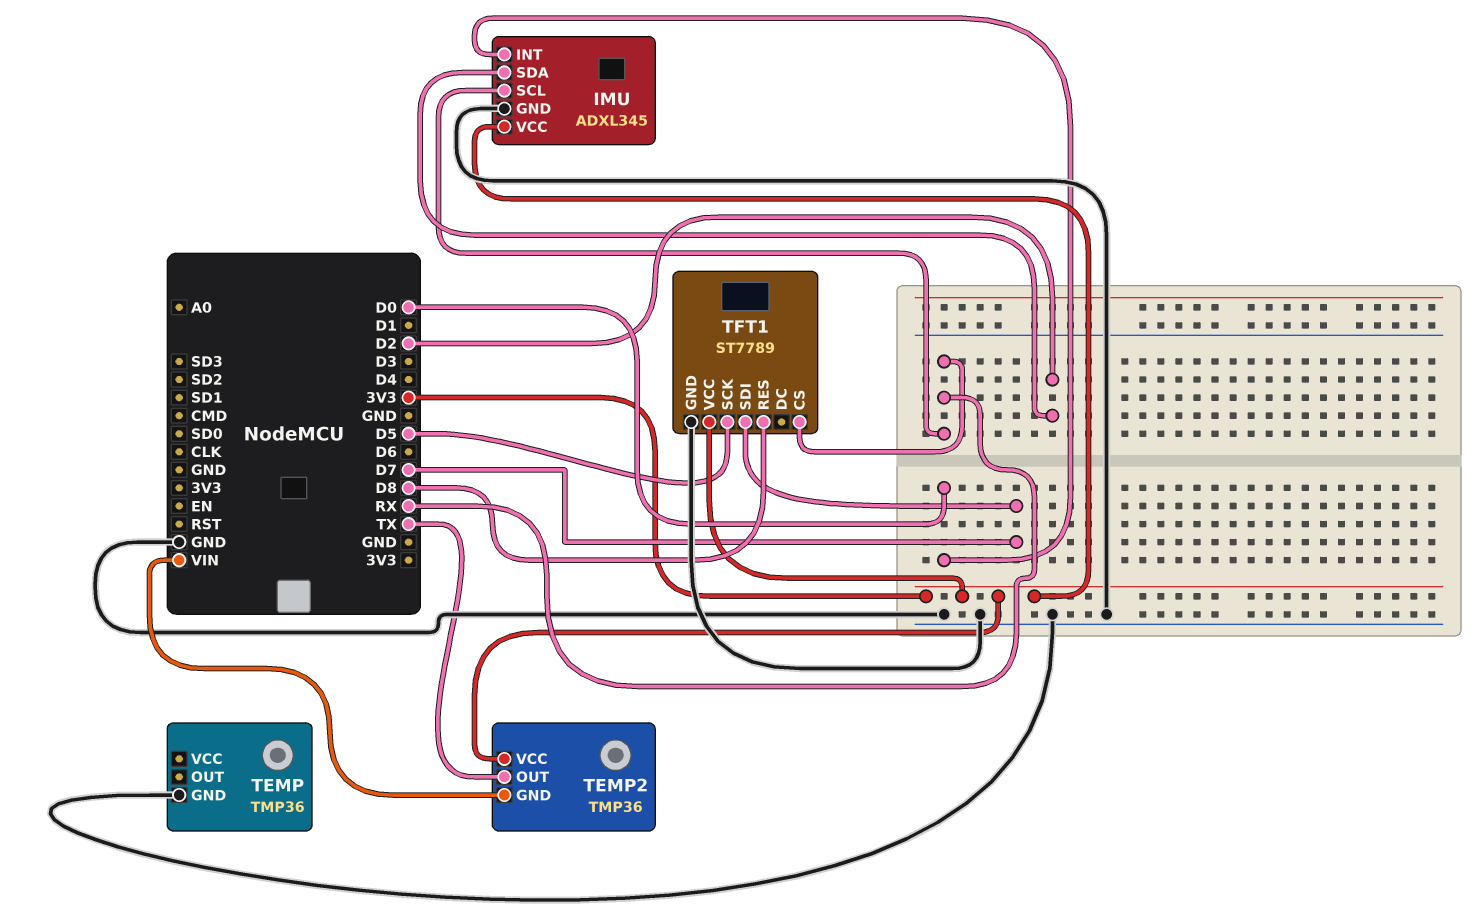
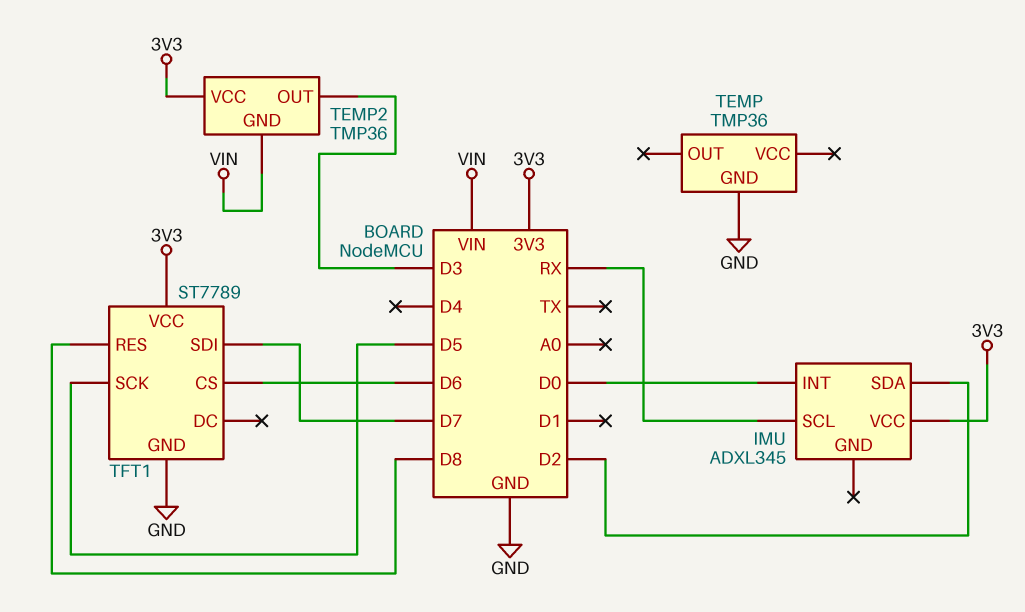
IMU pin GND: GND -> none
TEMP2 pin OUT: TX -> D3
TFT1 pin CS: RX -> D6

